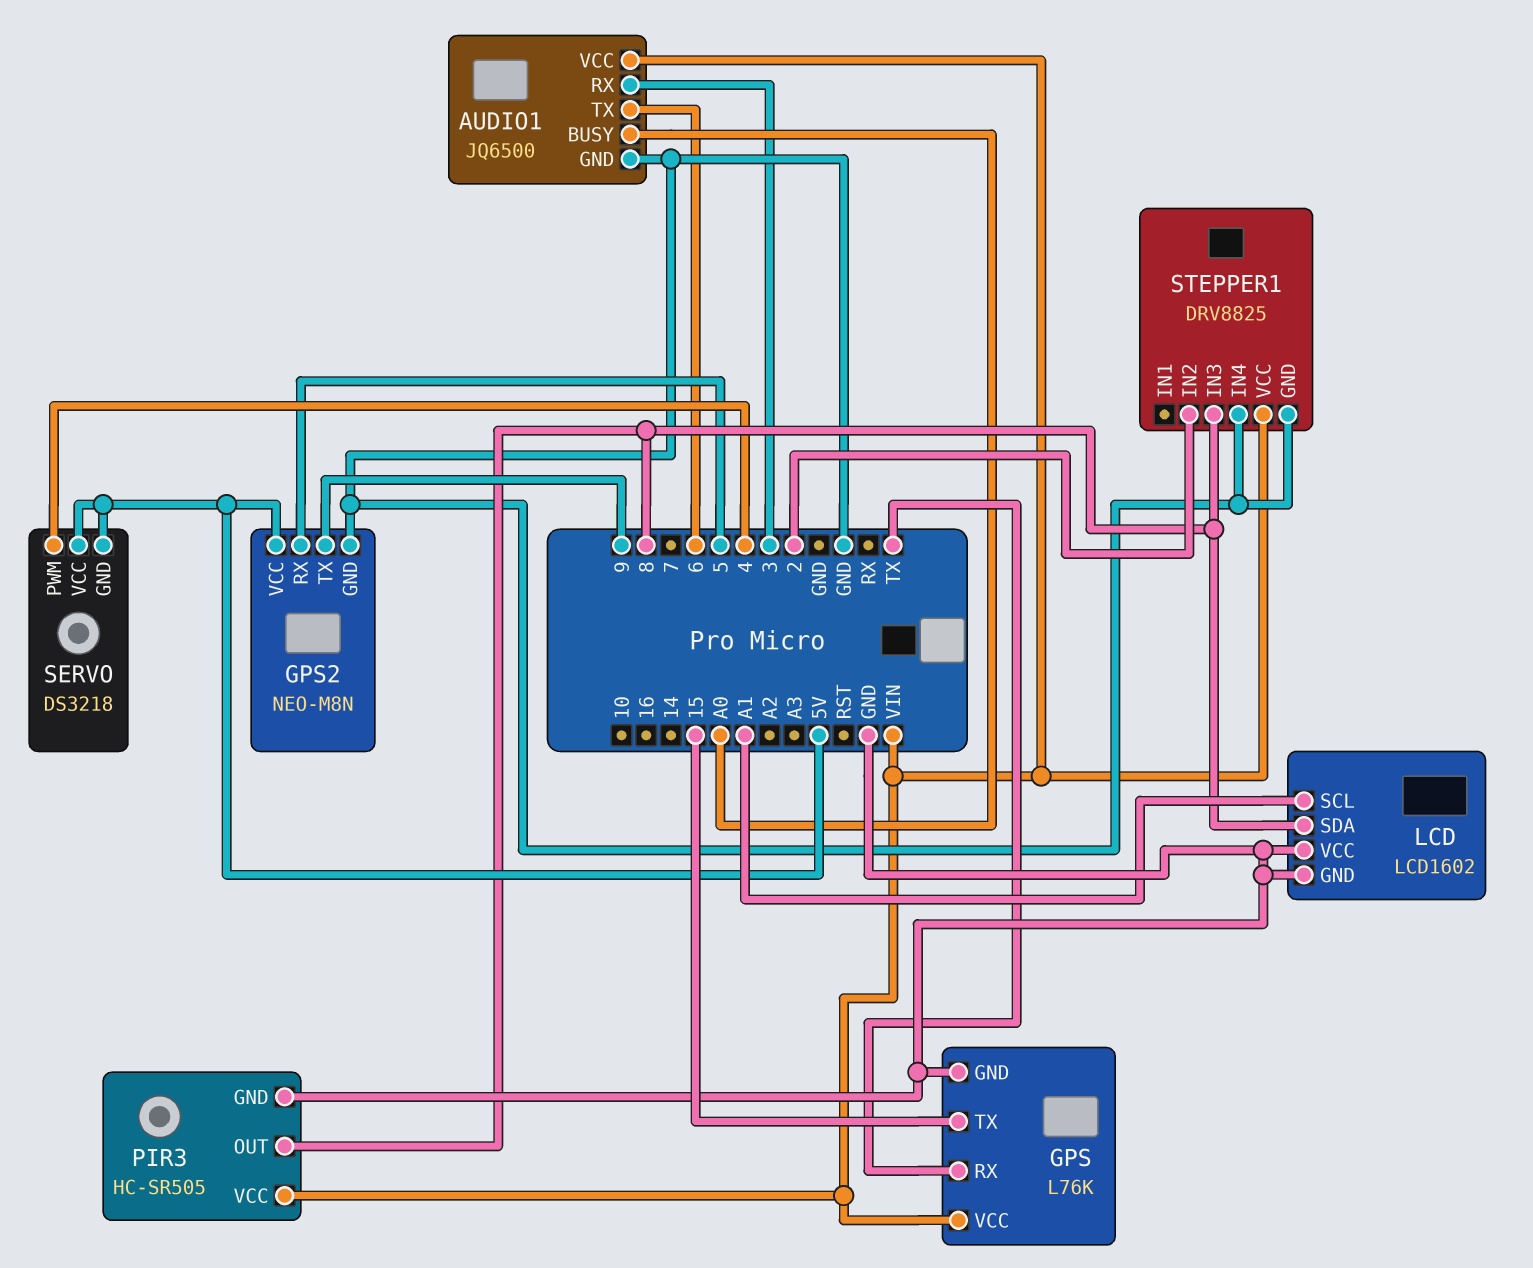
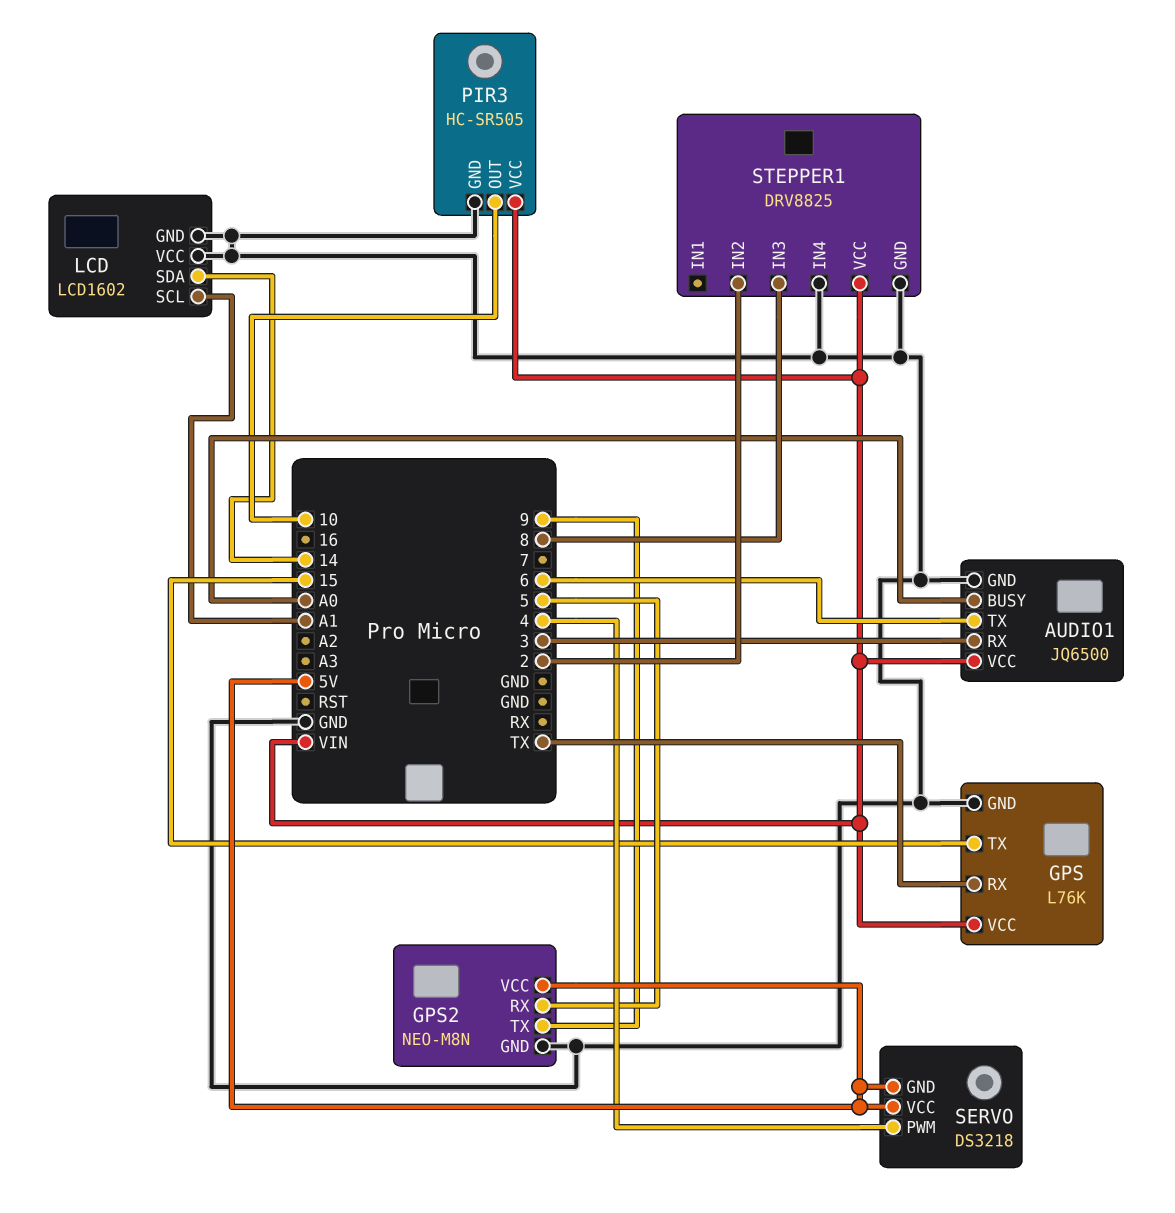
LCD pin SDA: 8 -> 14
PIR3 pin OUT: 8 -> 10

